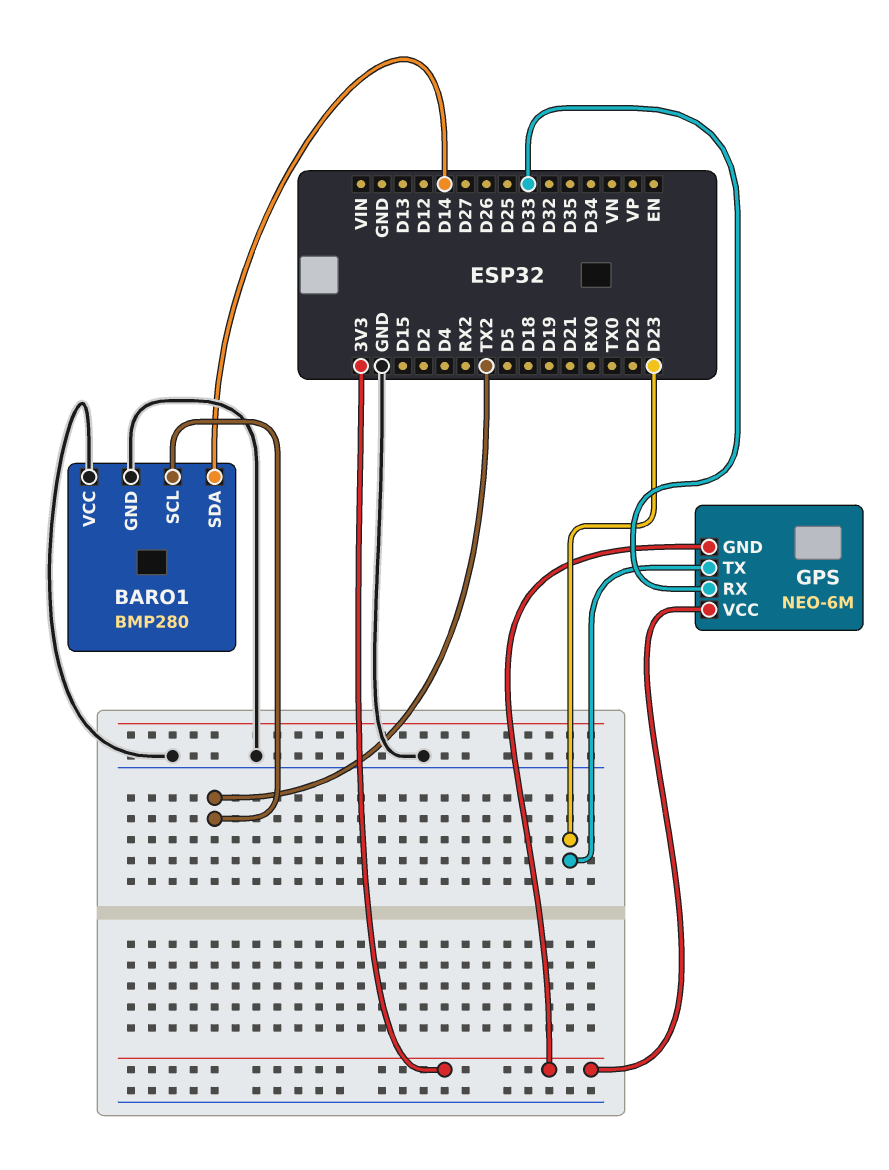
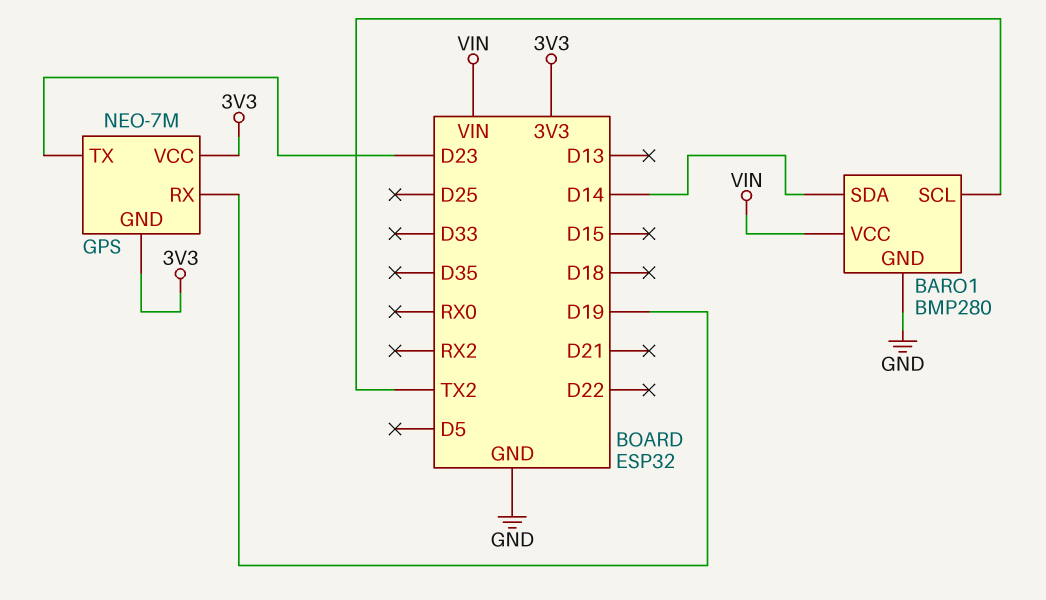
BARO1 pin VCC: GND -> VIN
GPS: NEO-6M -> NEO-7M
GPS pin RX: D33 -> D19

